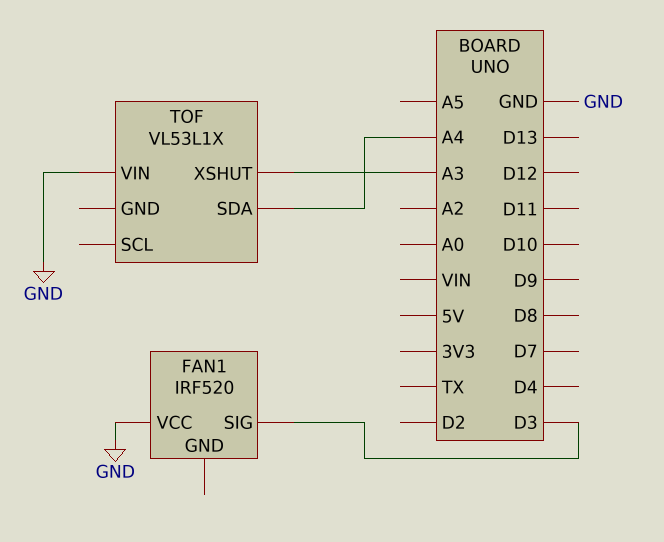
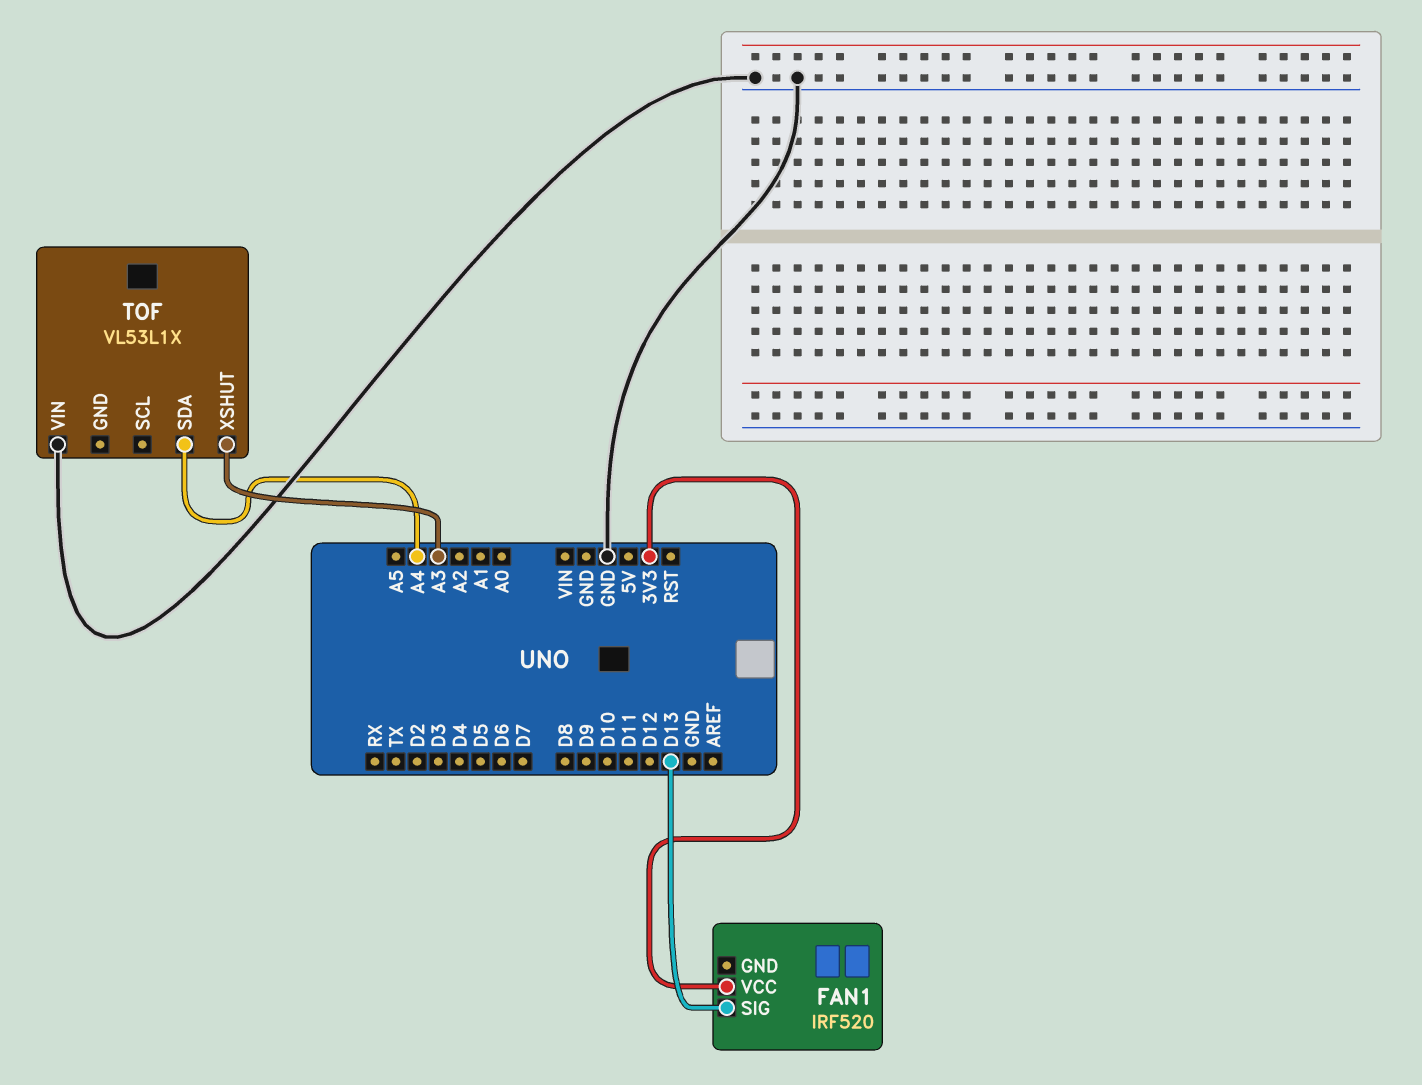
FAN1 pin SIG: D3 -> D13
FAN1 pin VCC: GND -> 3V3

